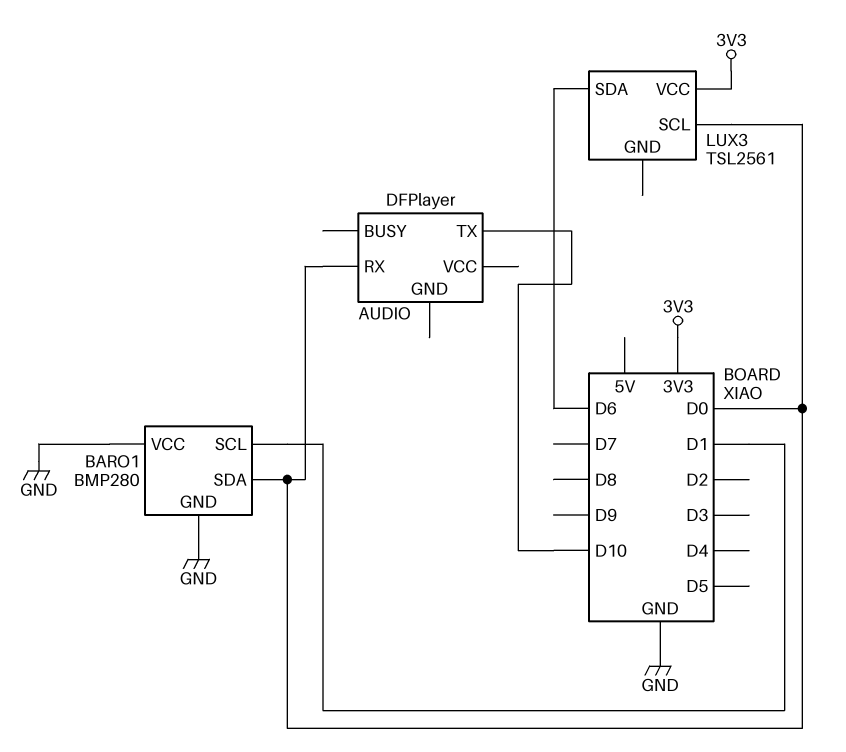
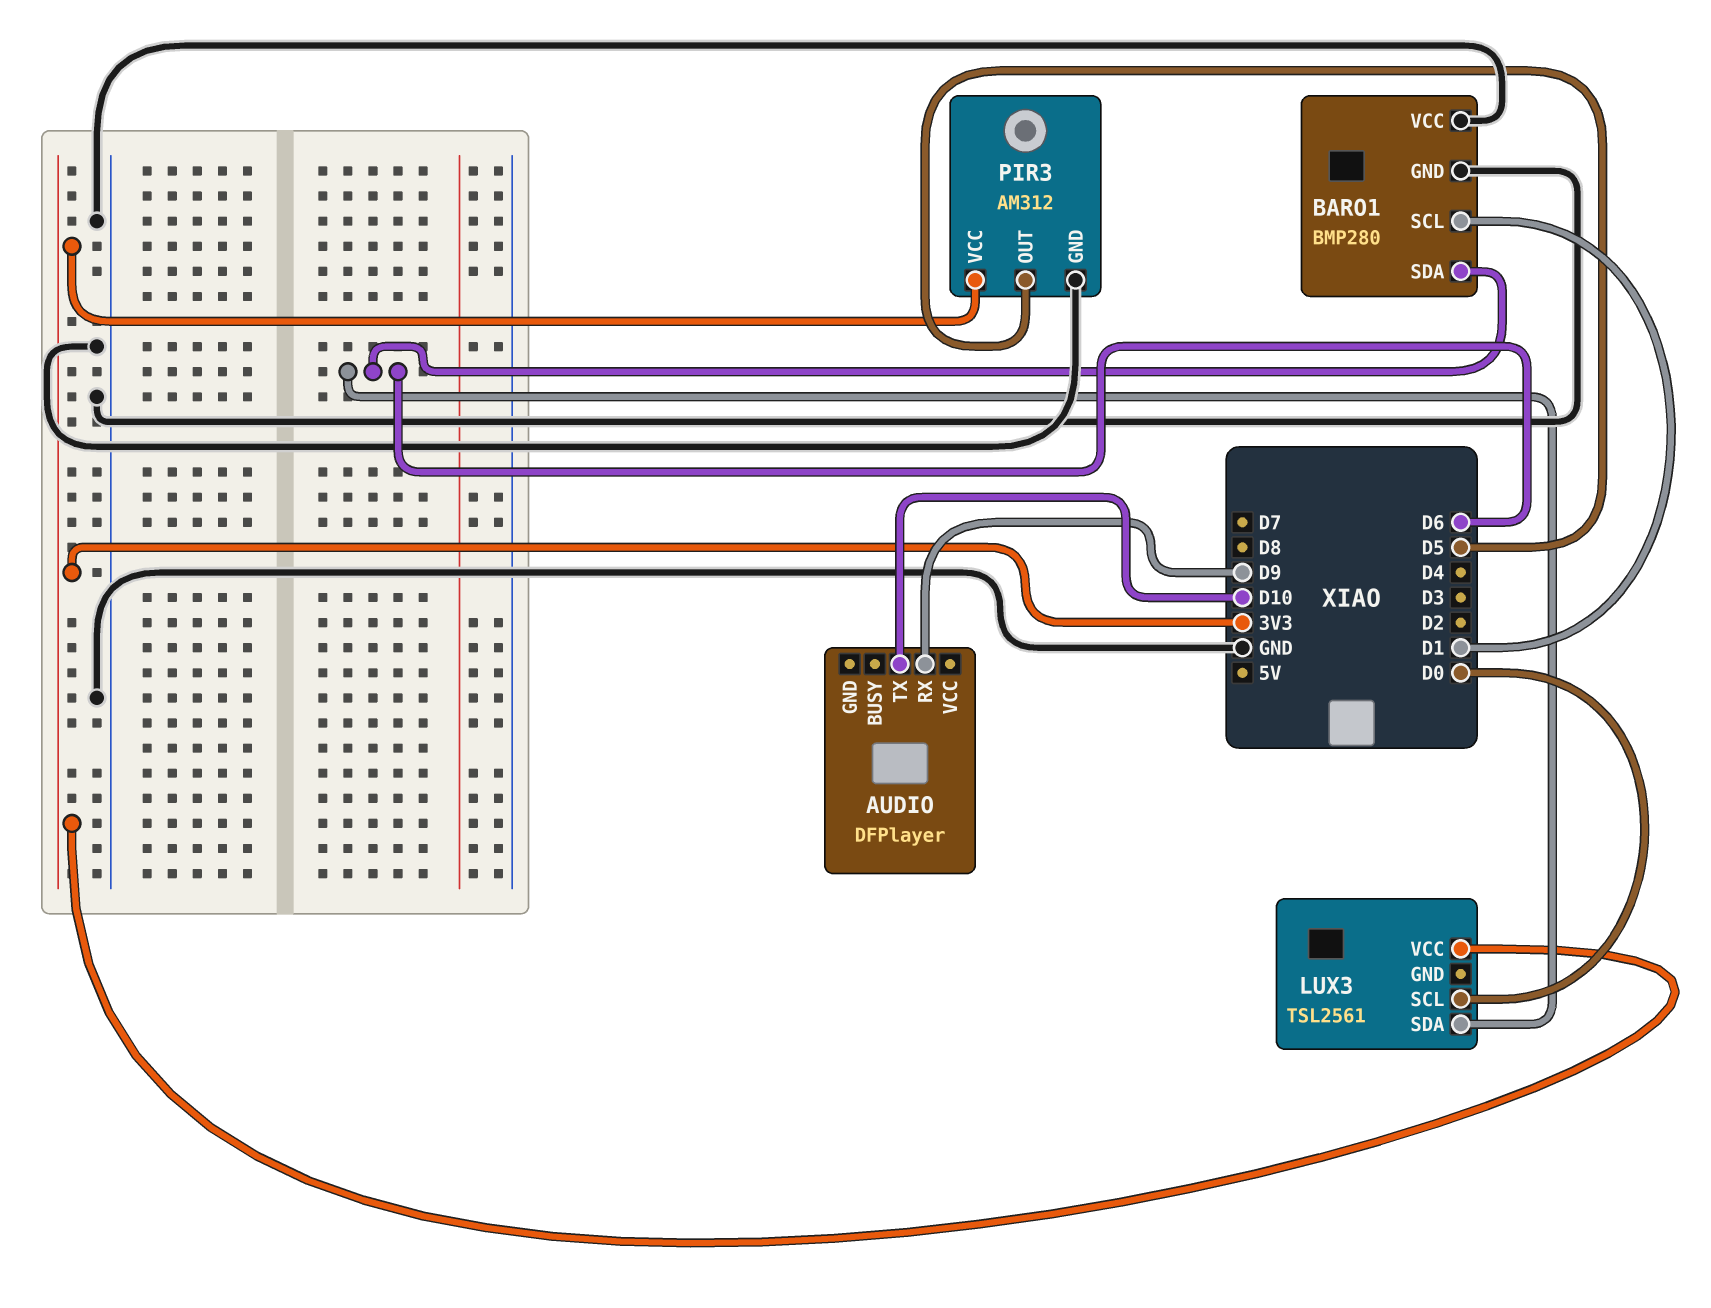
AUDIO pin RX: D0 -> D9
BARO1 pin SDA: D0 -> D6
PIR3: none -> AM312
PIR3 pin GND: none -> GND
PIR3 pin OUT: none -> D5
PIR3 pin VCC: none -> 3V3

